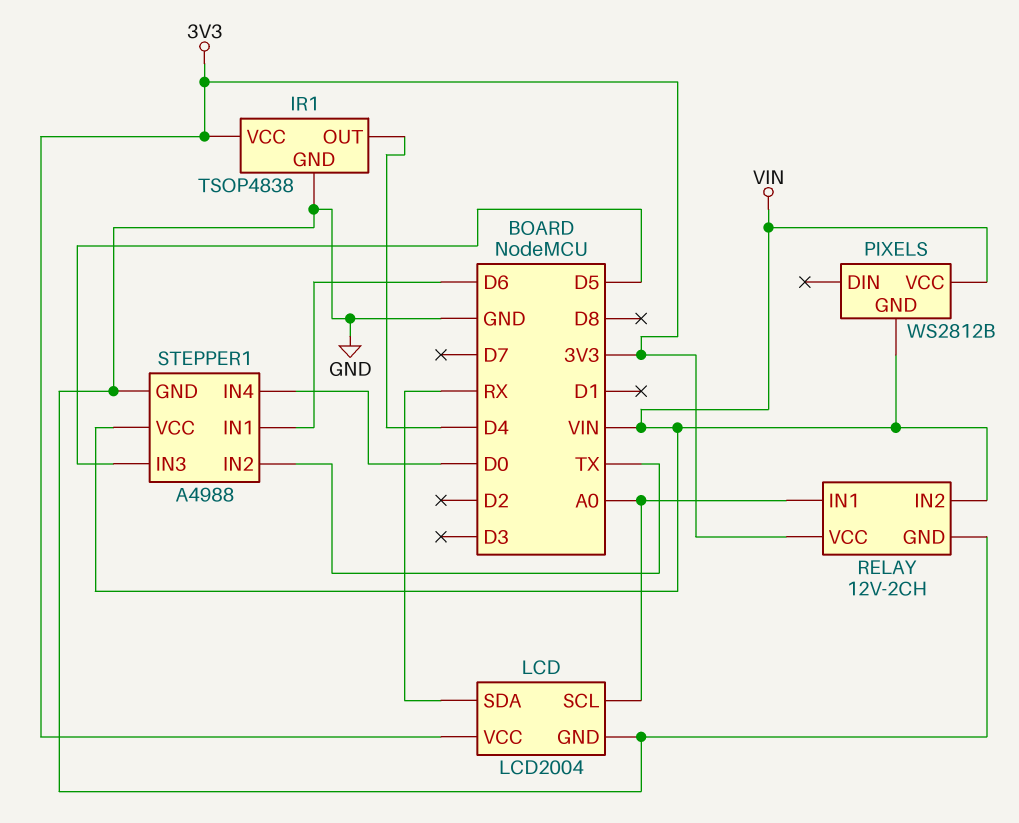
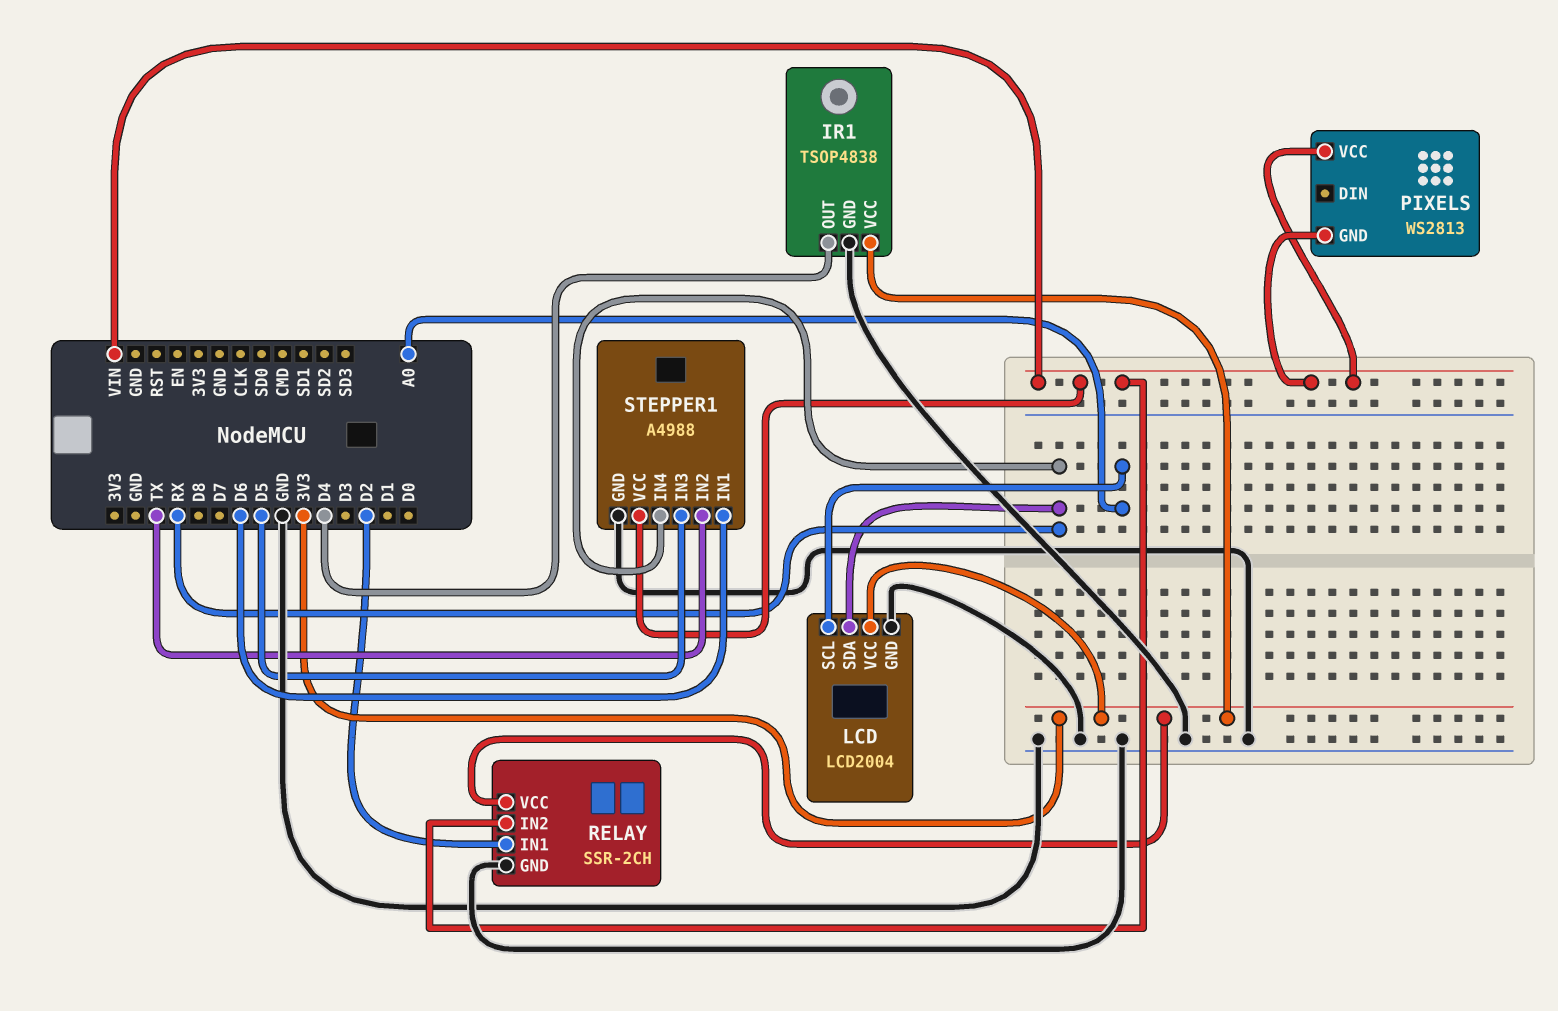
PIXELS: WS2812B -> WS2813
RELAY: 12V-2CH -> SSR-2CH
RELAY pin IN1: A0 -> D2
STEPPER1 pin IN4: D0 -> RX

